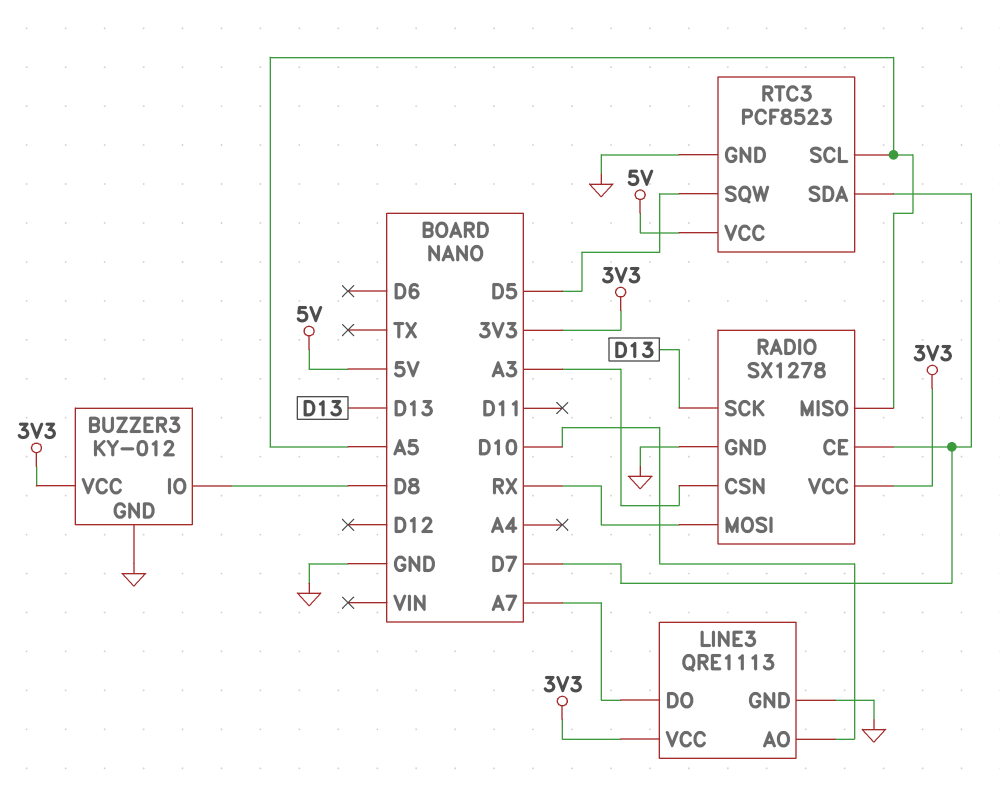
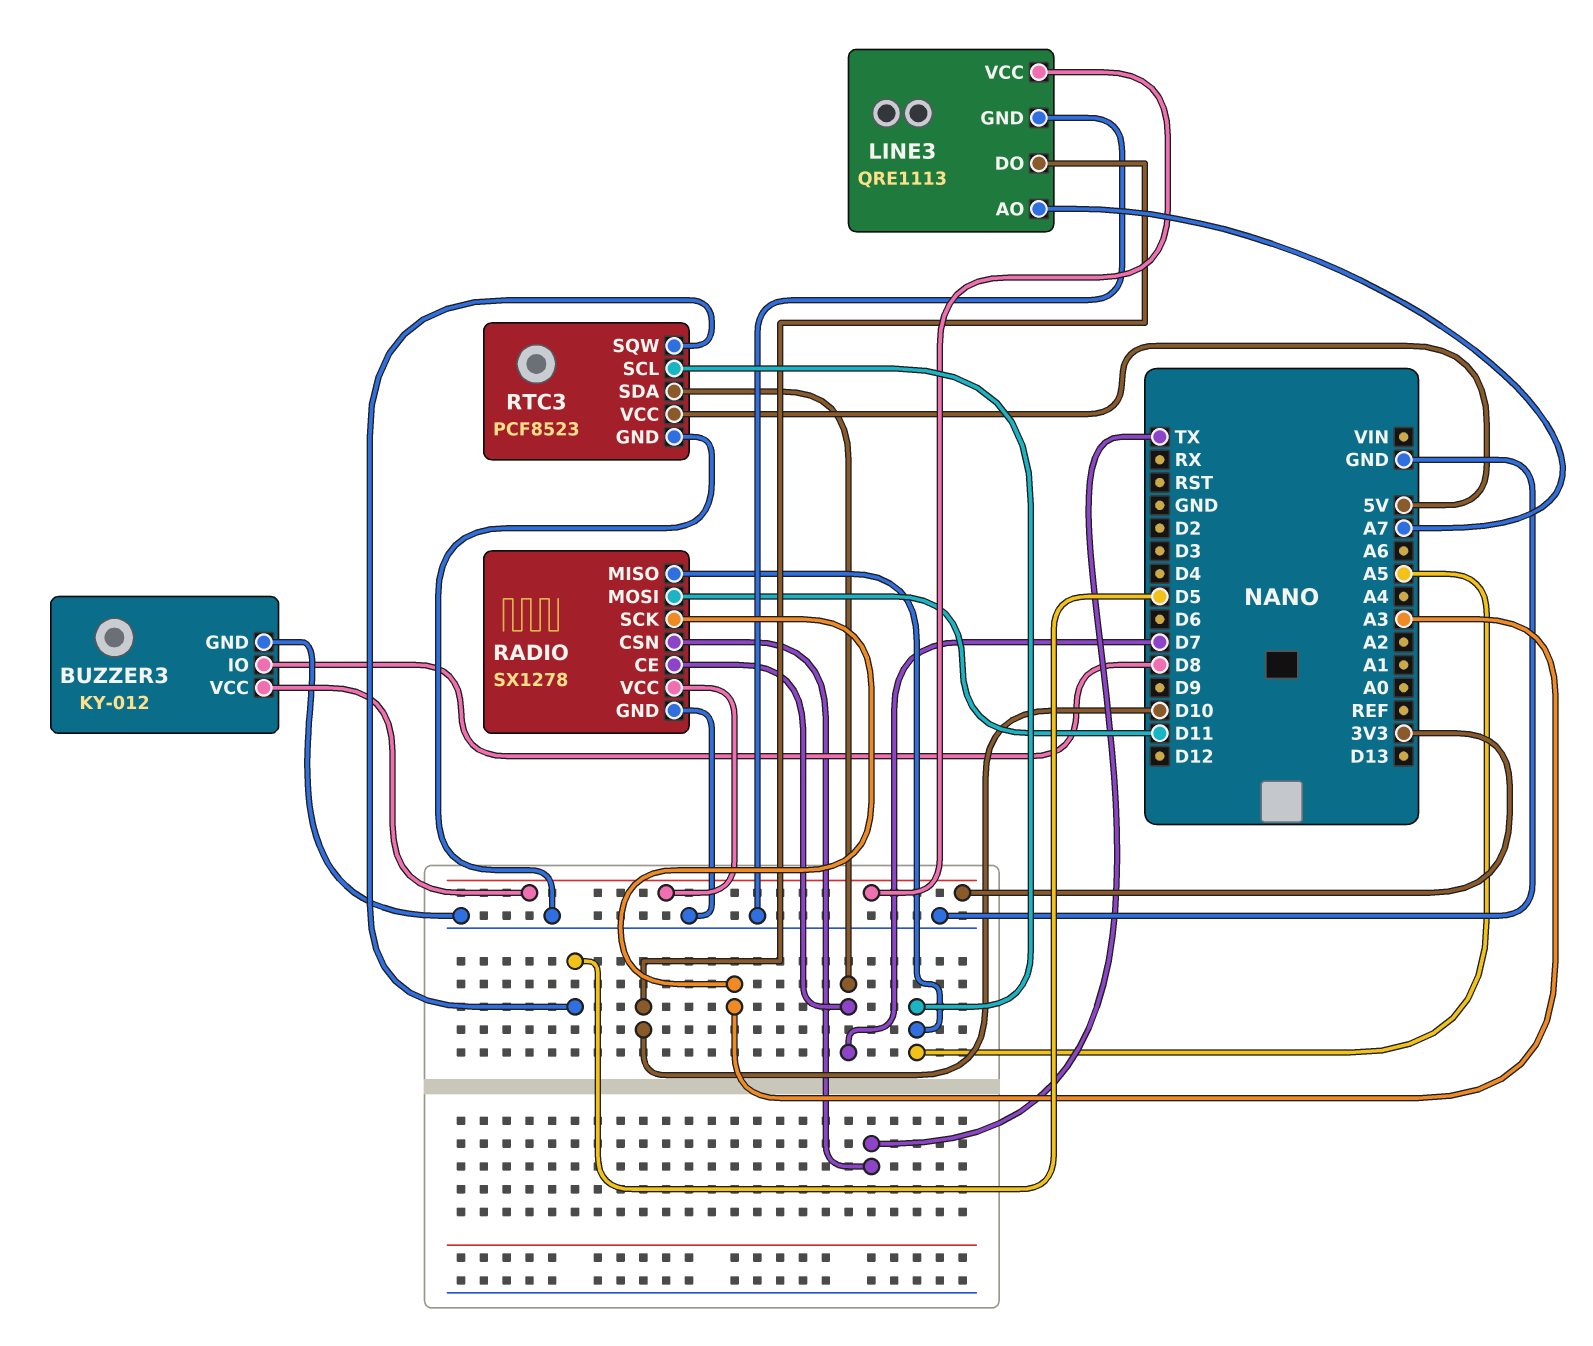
LINE3 pin AO: D10 -> A7
LINE3 pin DO: A7 -> D10
RADIO pin CSN: A3 -> TX
RADIO pin MOSI: RX -> D11
RADIO pin SCK: D13 -> A3

